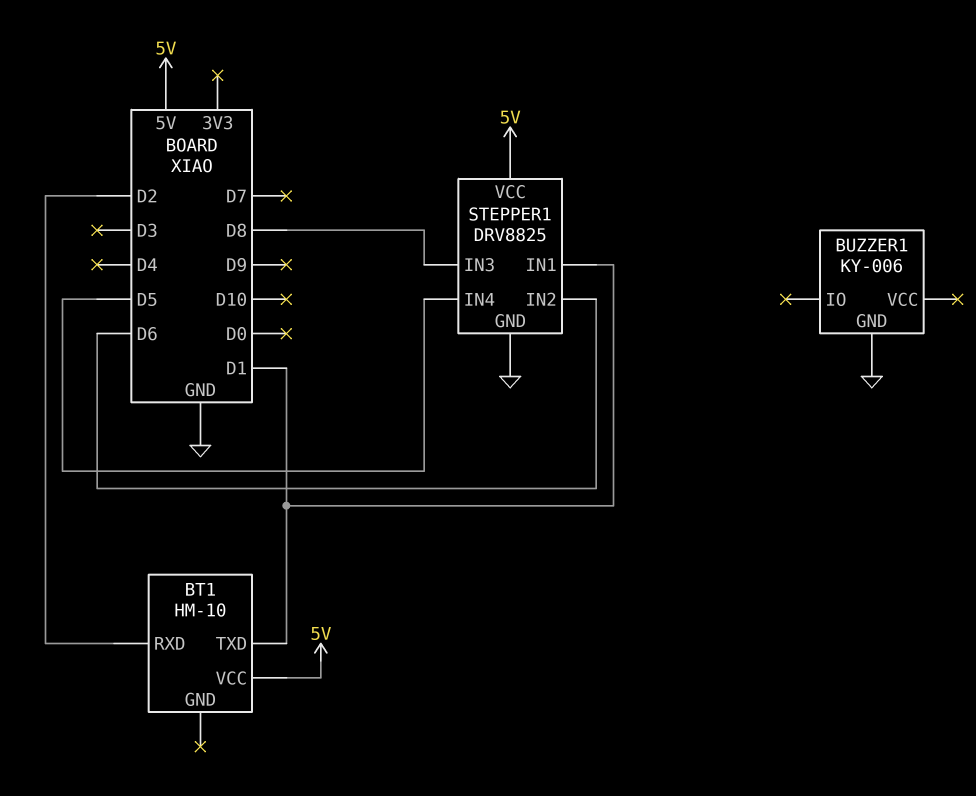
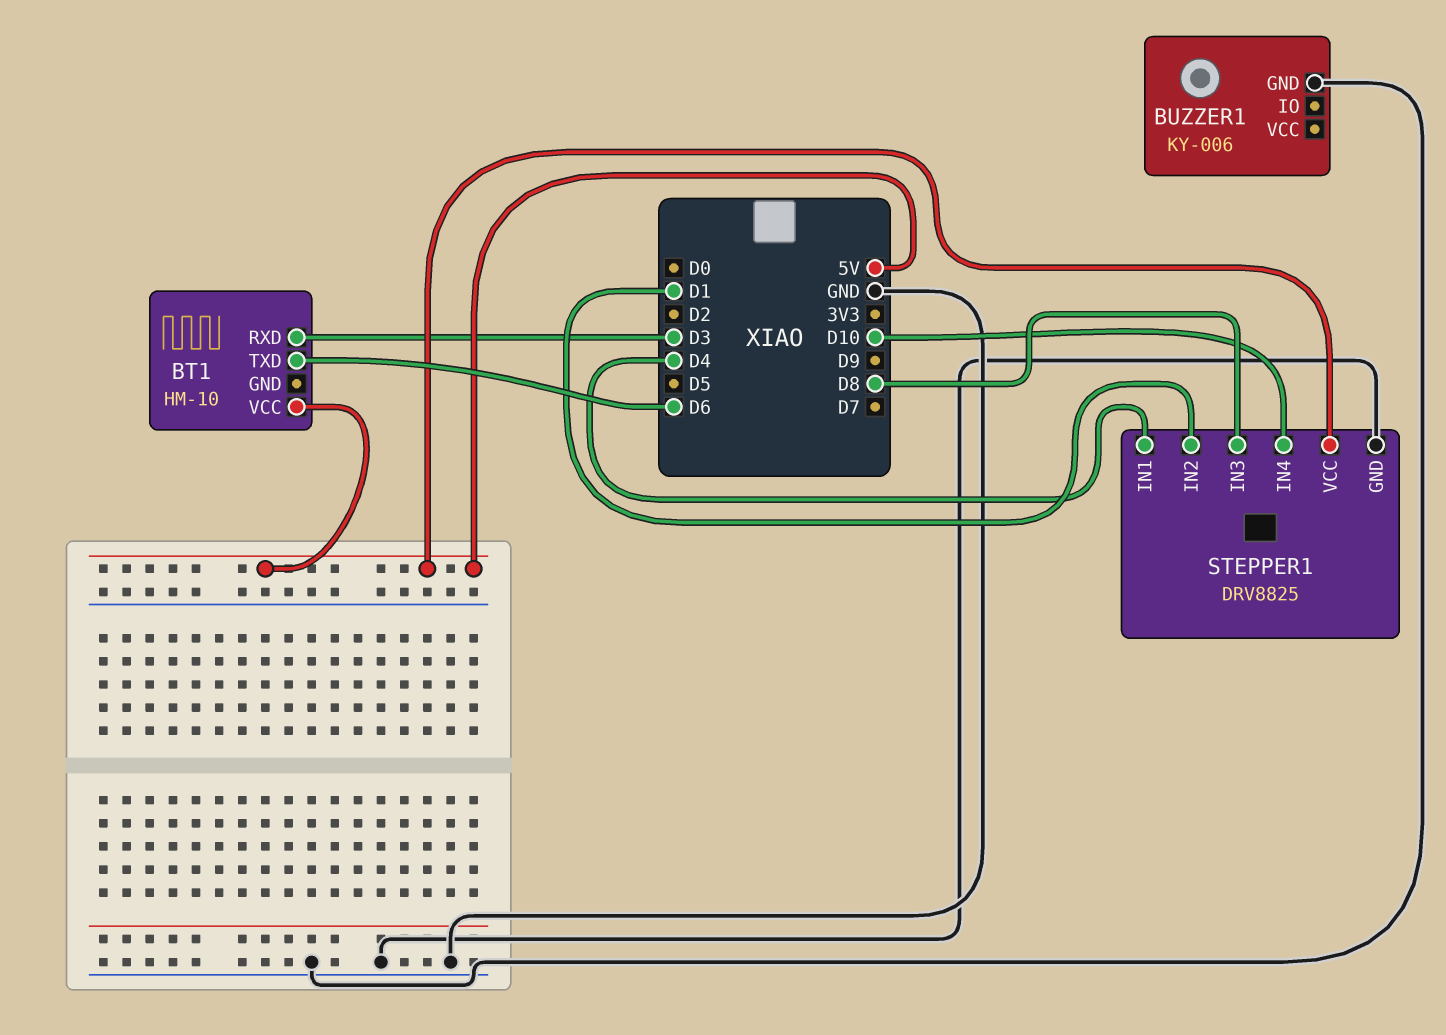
BT1 pin RXD: D2 -> D3
BT1 pin TXD: D1 -> D6
STEPPER1 pin IN1: D1 -> D4
STEPPER1 pin IN2: D6 -> D1
STEPPER1 pin IN4: D5 -> D10

